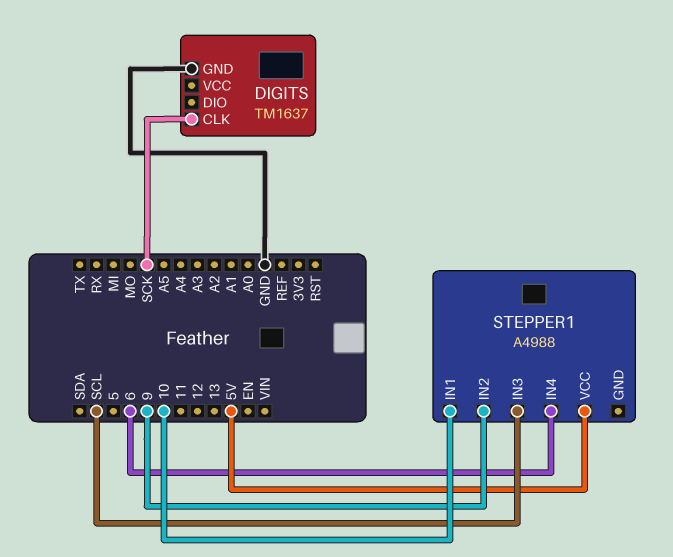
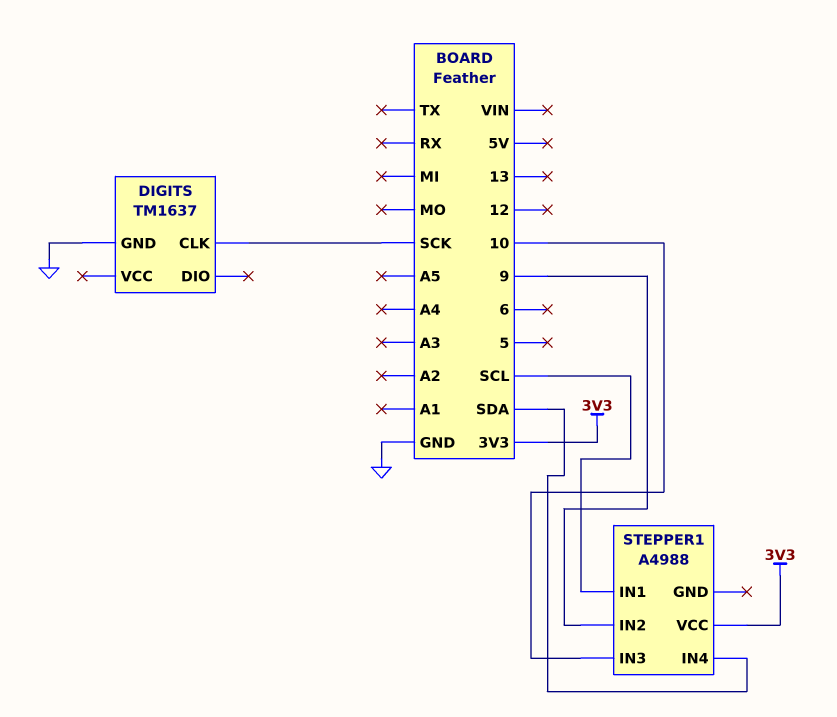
STEPPER1 pin IN1: 10 -> SCL
STEPPER1 pin IN3: SCL -> 10
STEPPER1 pin IN4: 6 -> SDA
STEPPER1 pin VCC: 5V -> 3V3

